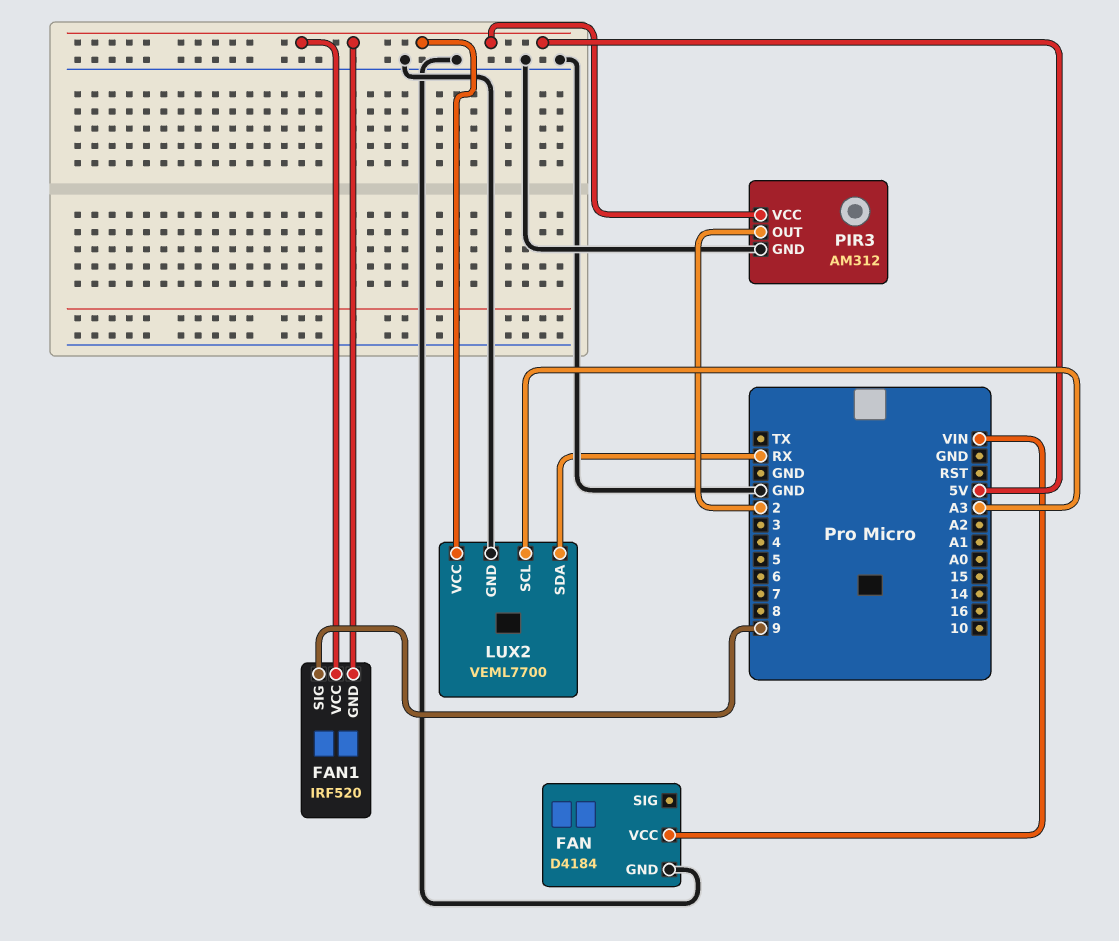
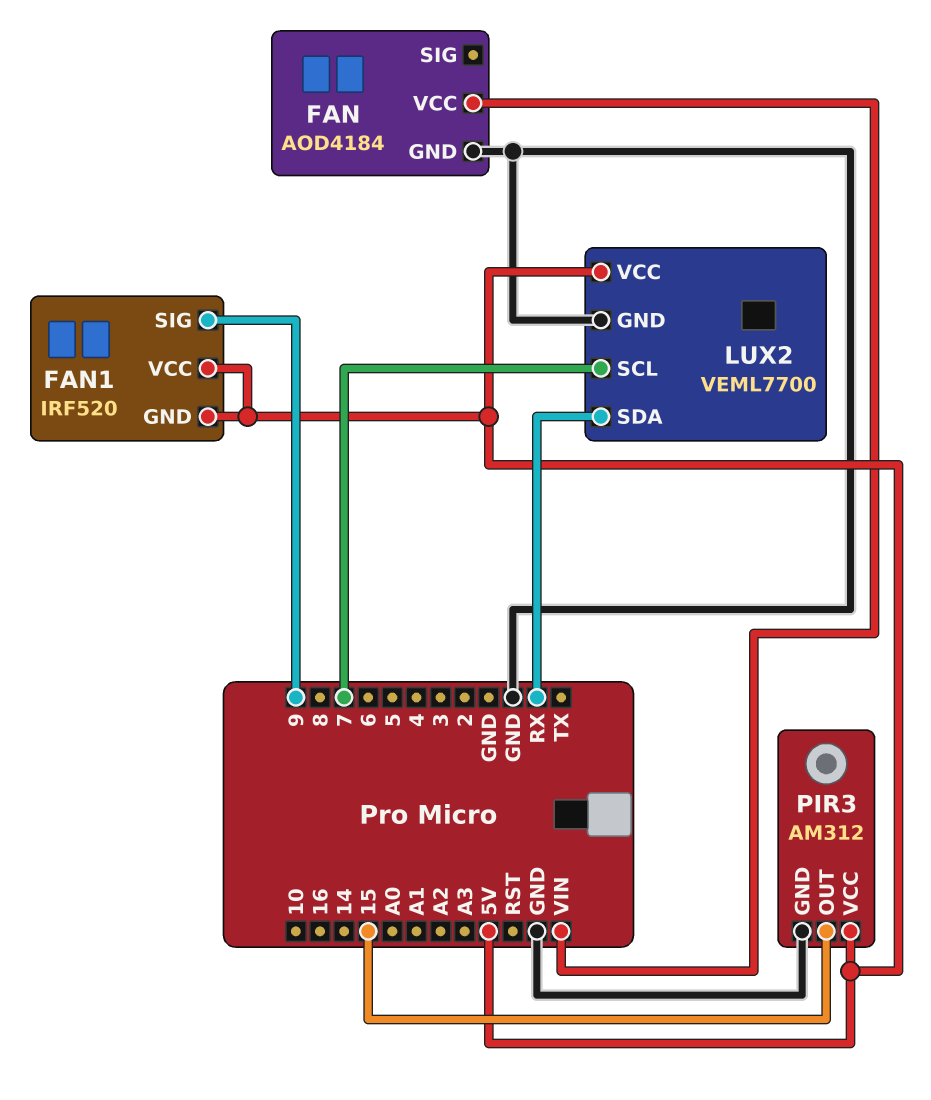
FAN: D4184 -> AOD4184
LUX2 pin SCL: A3 -> 7
PIR3 pin OUT: 2 -> 15

